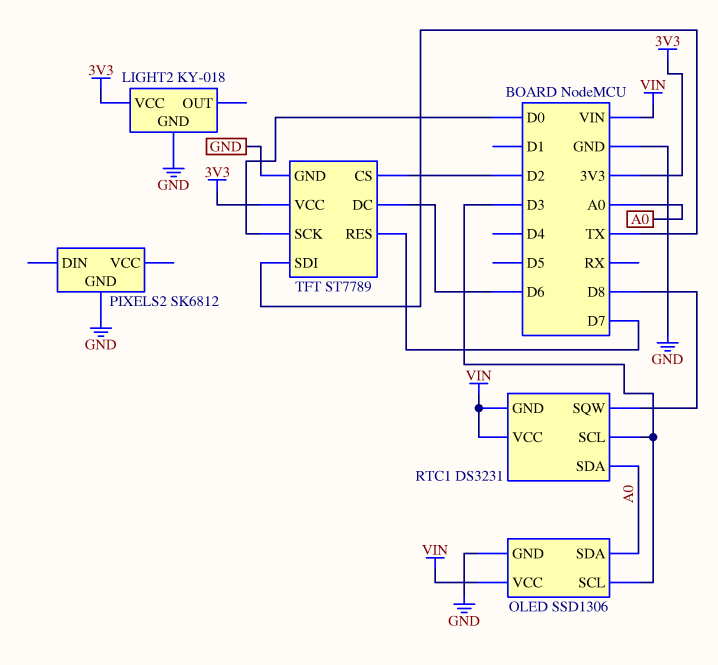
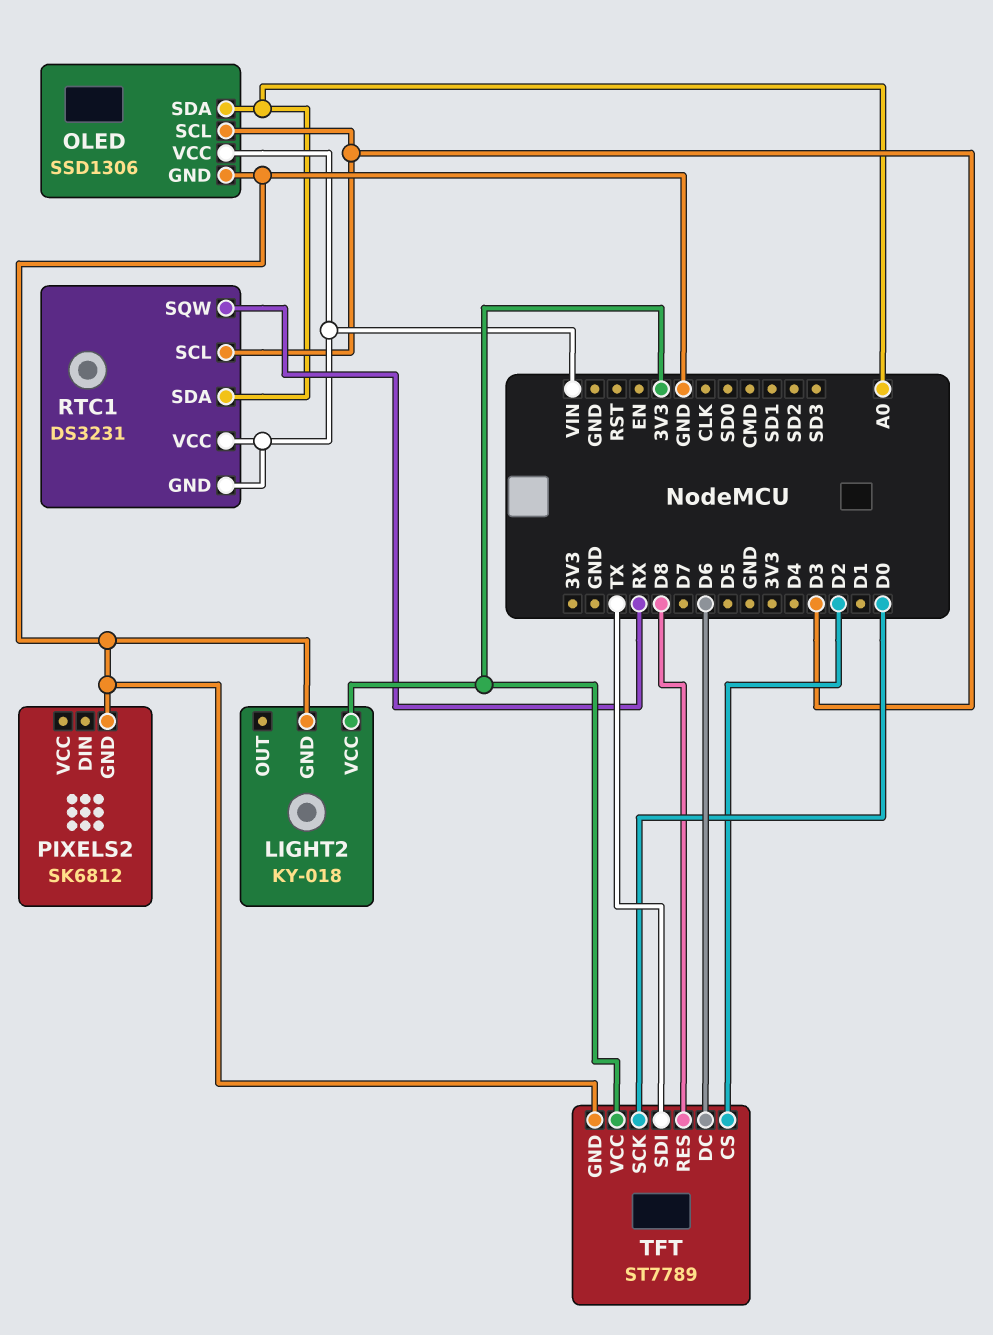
RTC1 pin SQW: D8 -> RX
TFT pin RES: D7 -> D8

